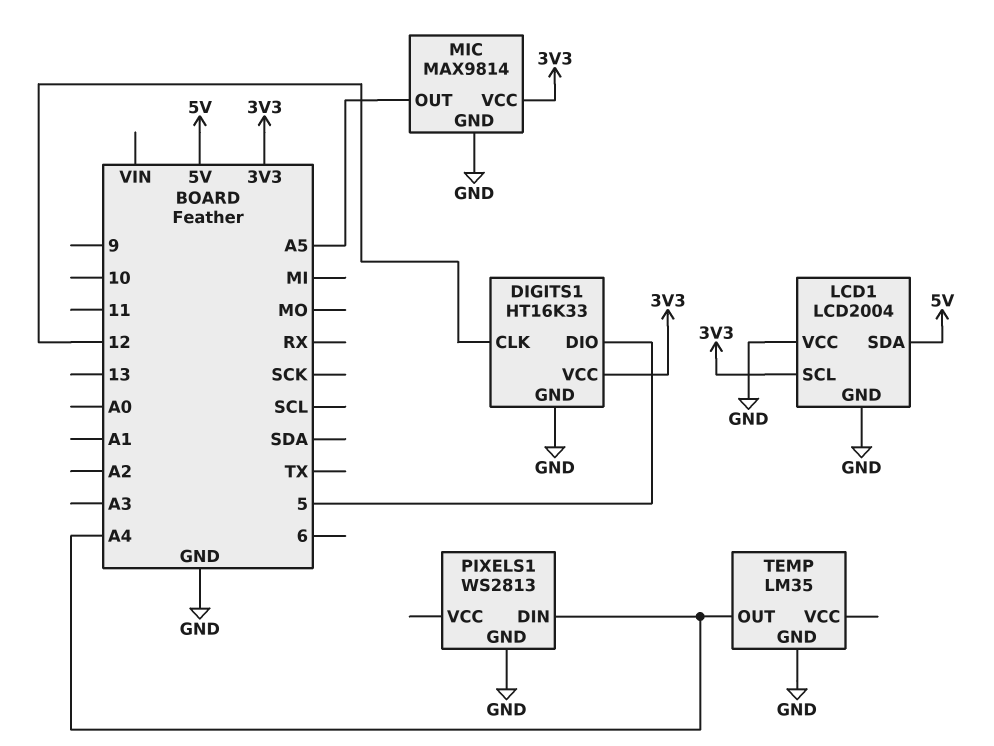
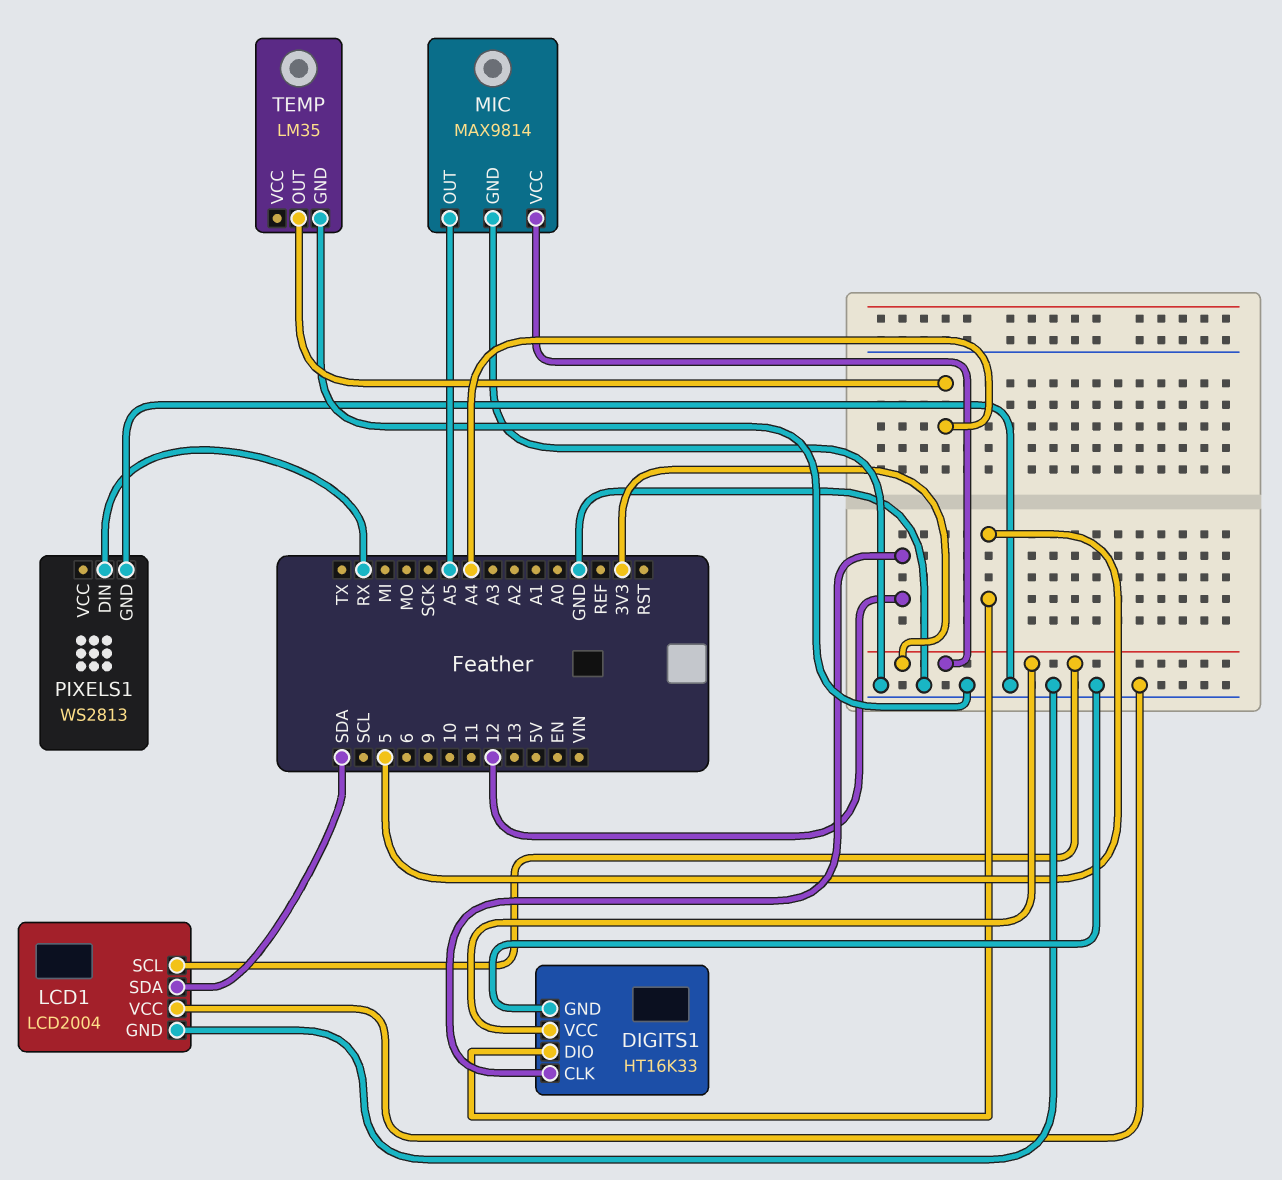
LCD1 pin SDA: 5V -> SDA
PIXELS1 pin DIN: A4 -> RX

